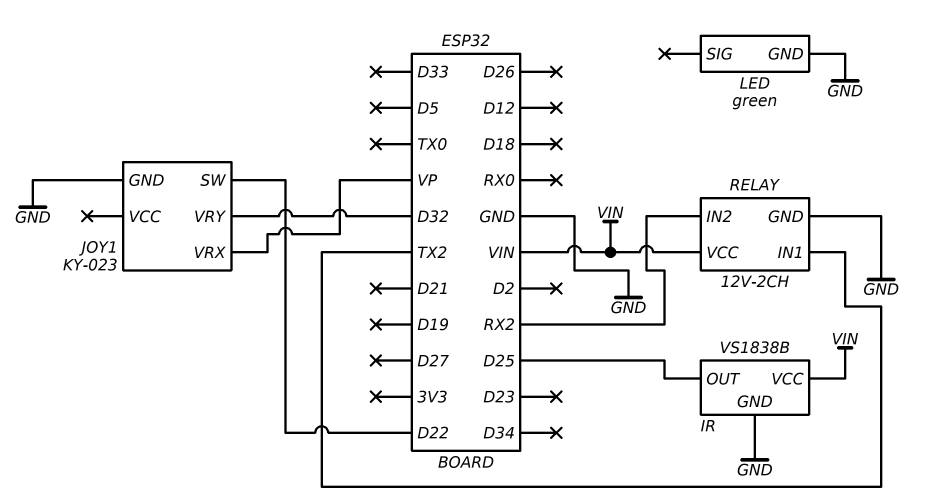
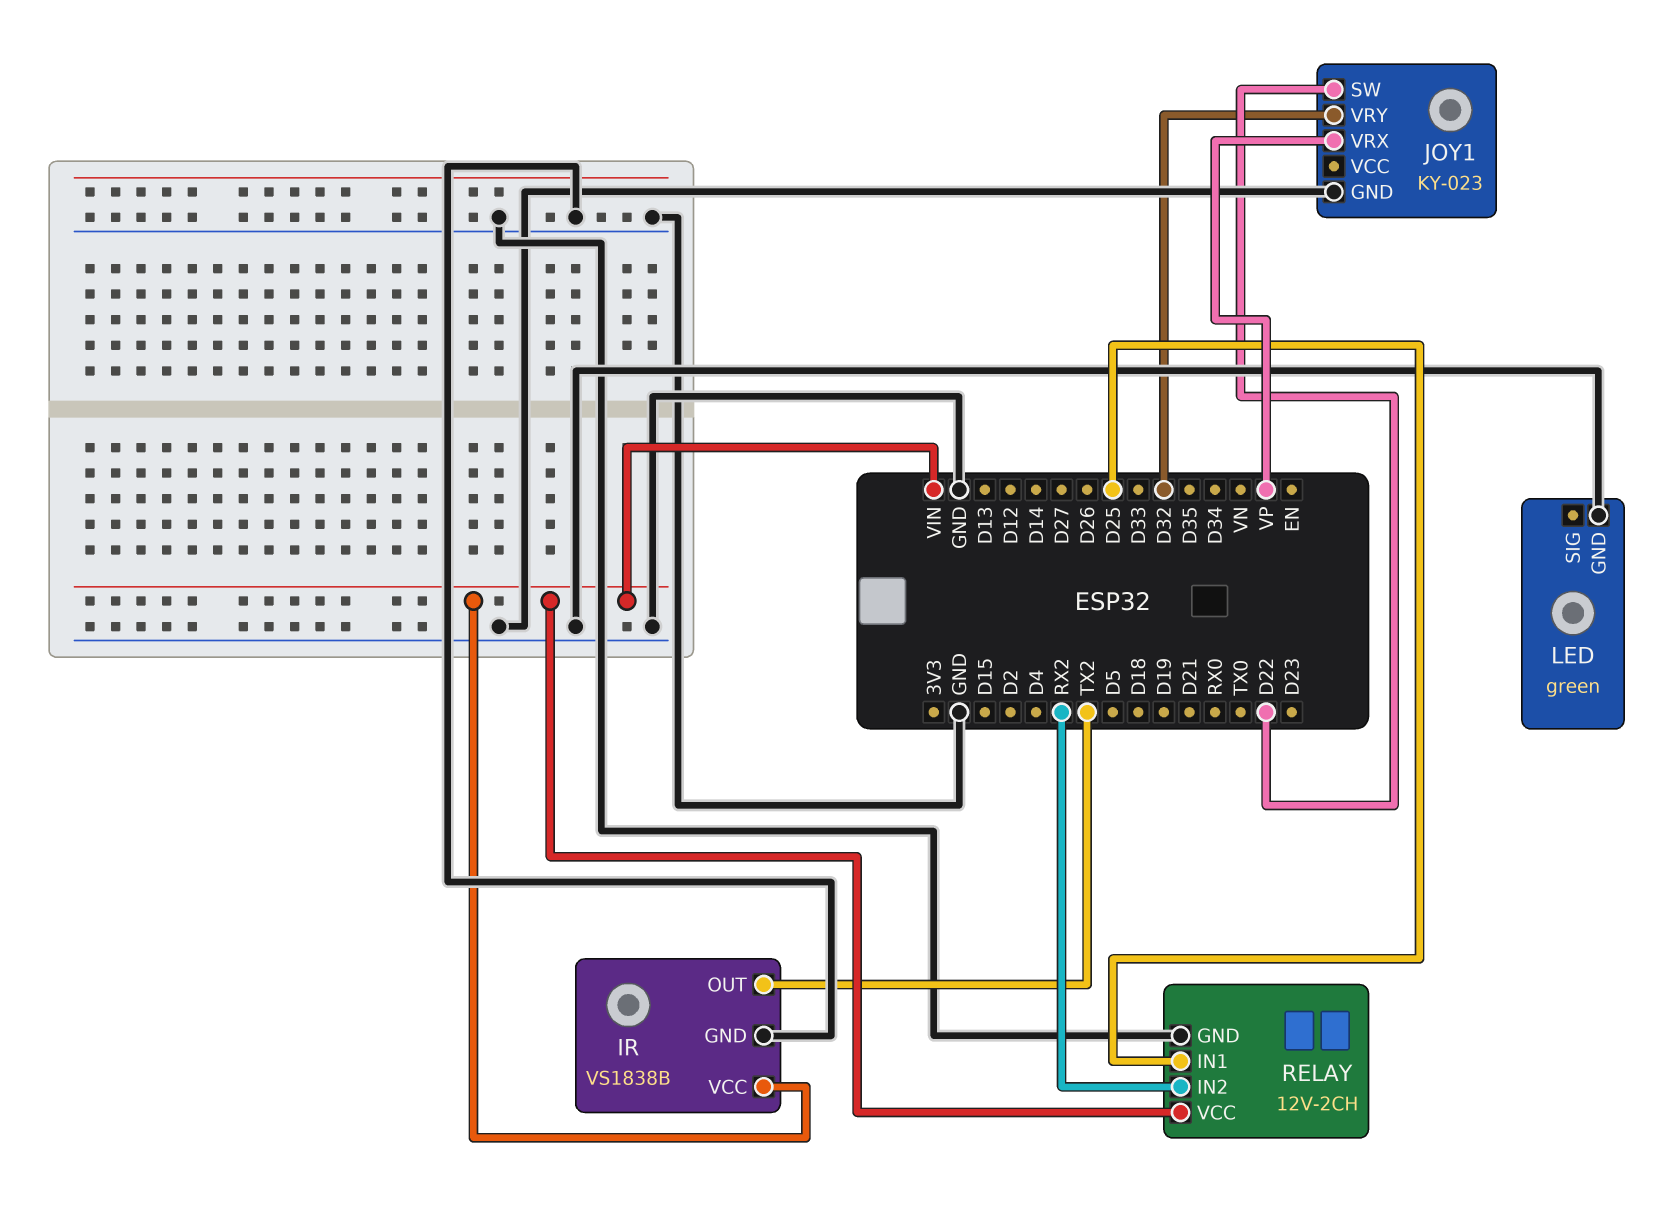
IR pin OUT: D25 -> TX2
RELAY pin IN1: TX2 -> D25

